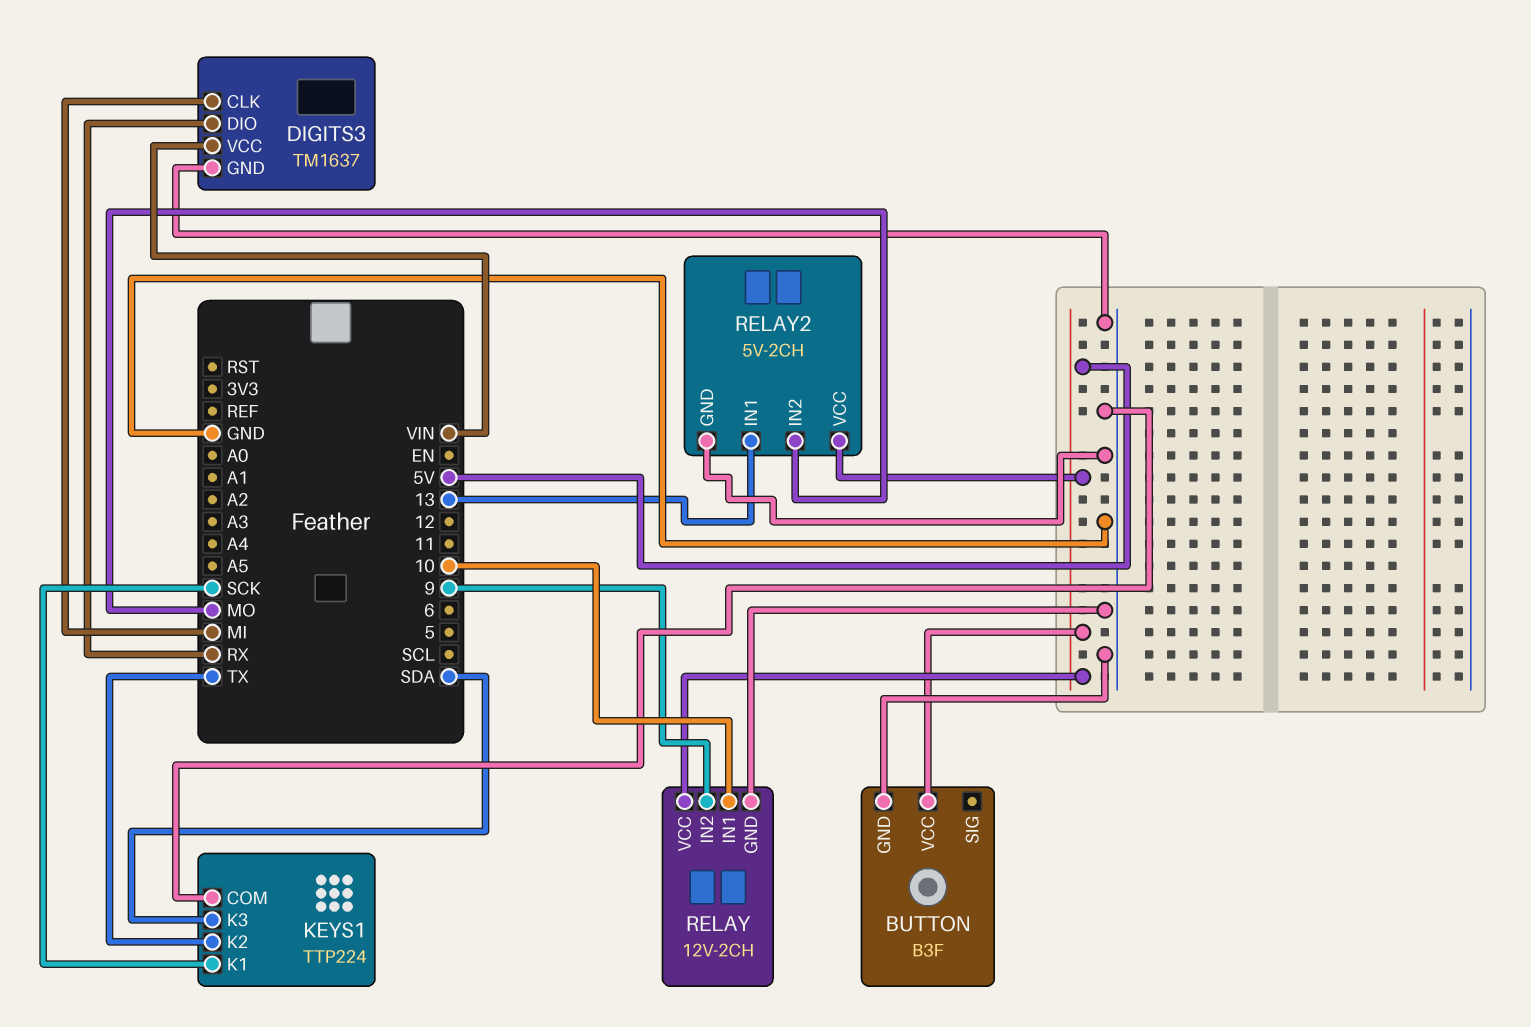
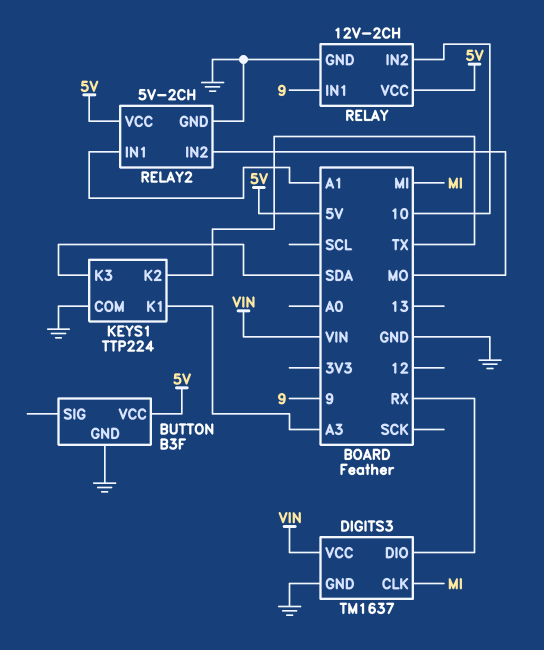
KEYS1 pin K1: SCK -> A3
RELAY pin IN1: 10 -> 9
RELAY pin IN2: 9 -> 10
RELAY2 pin IN1: 13 -> A1

